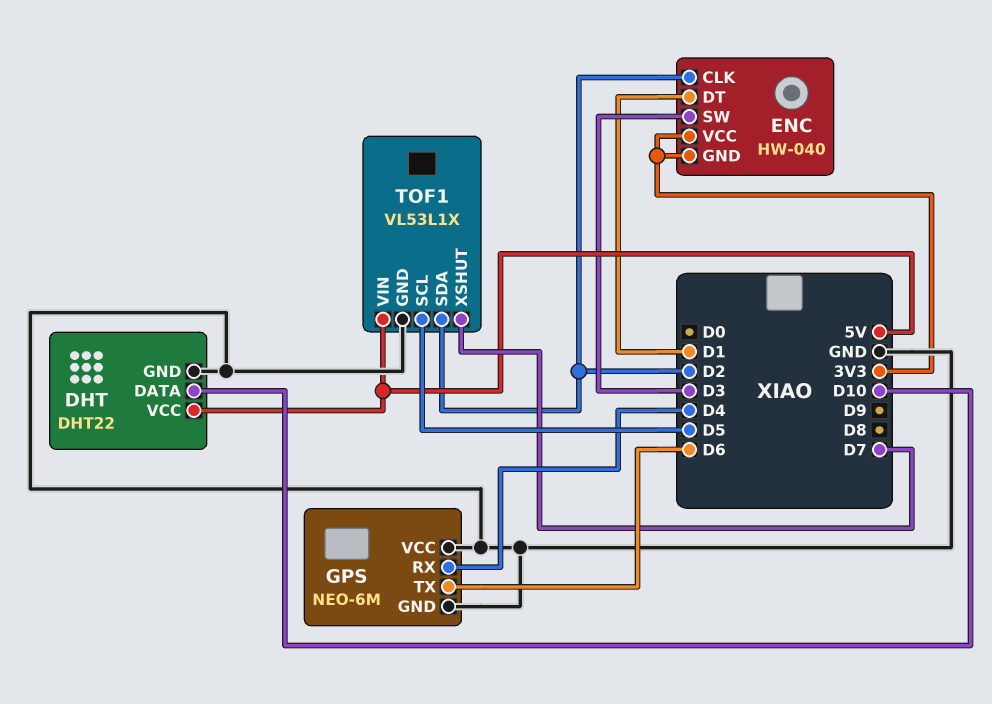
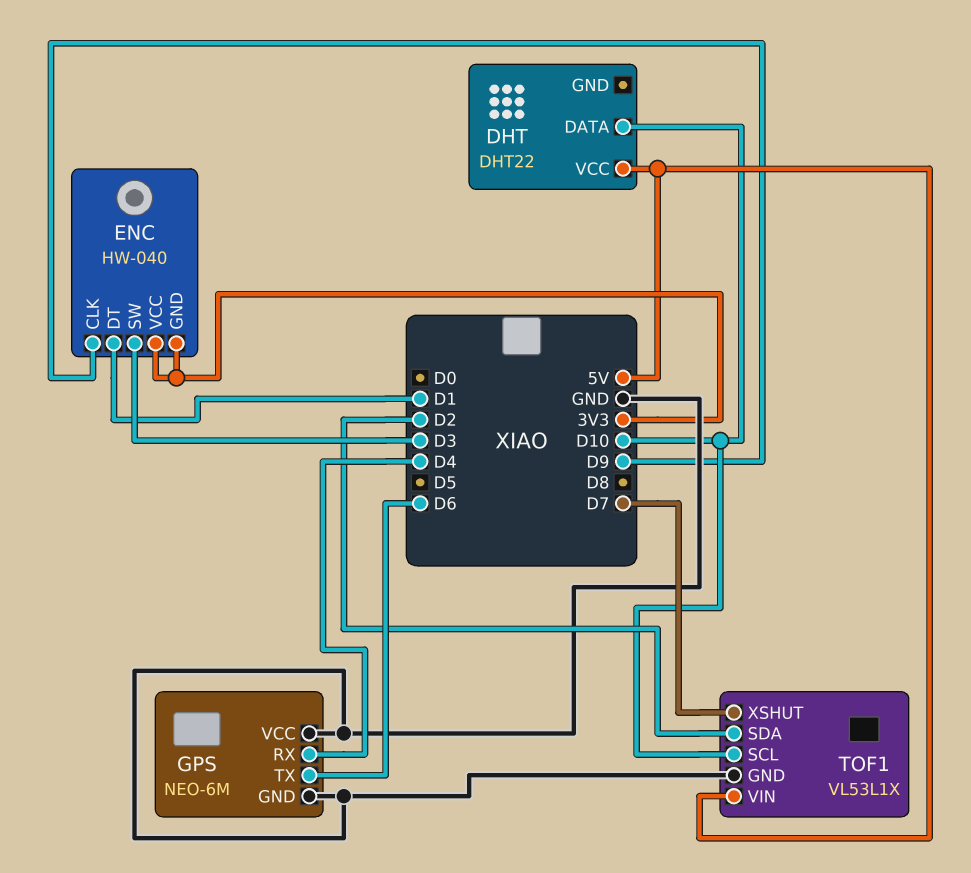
DHT pin GND: GND -> none
ENC pin CLK: D2 -> D9
TOF1 pin SCL: D5 -> D10

